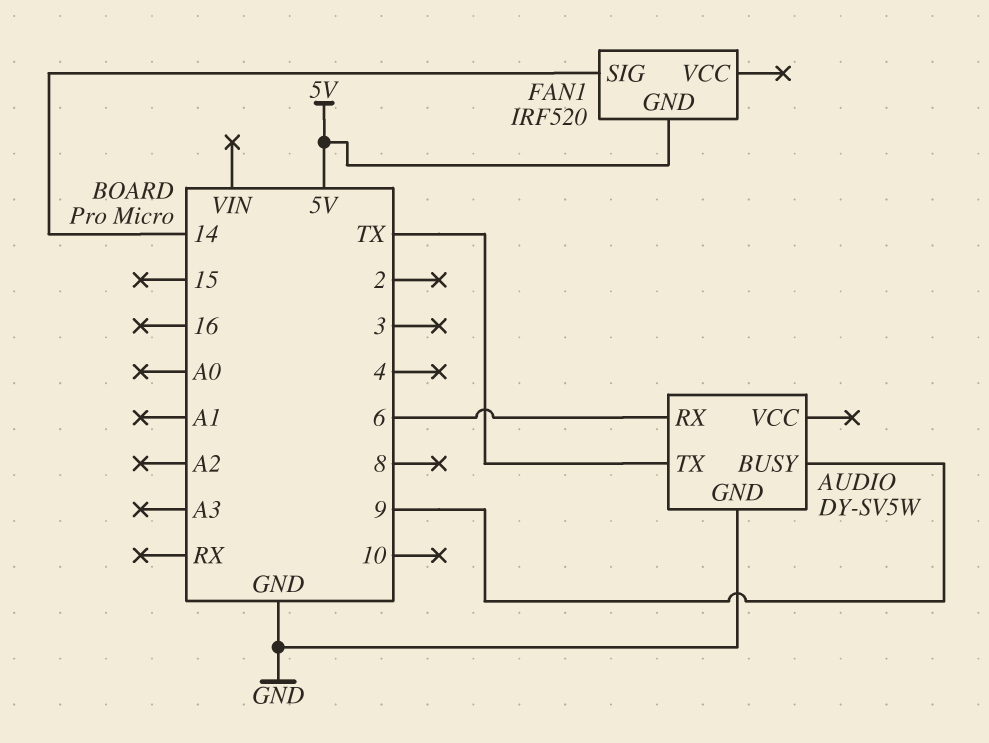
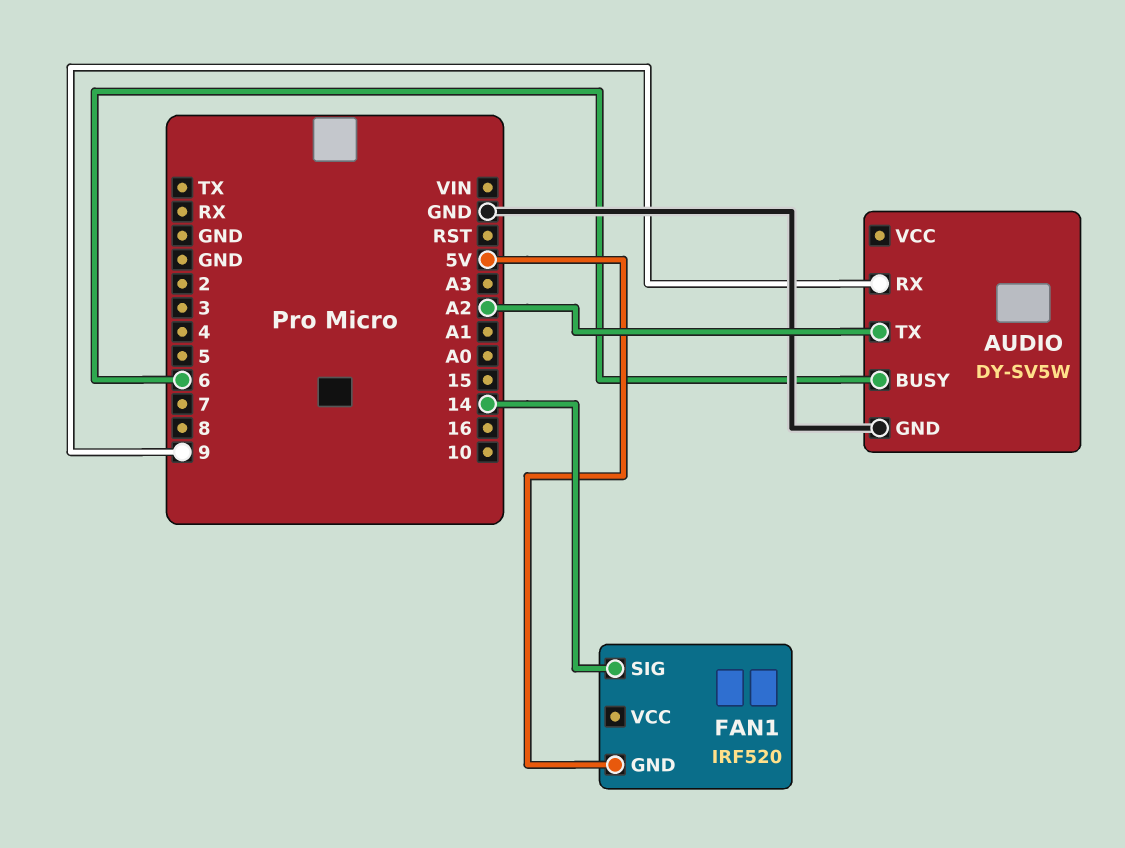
AUDIO pin BUSY: 9 -> 6
AUDIO pin RX: 6 -> 9
AUDIO pin TX: TX -> A2

